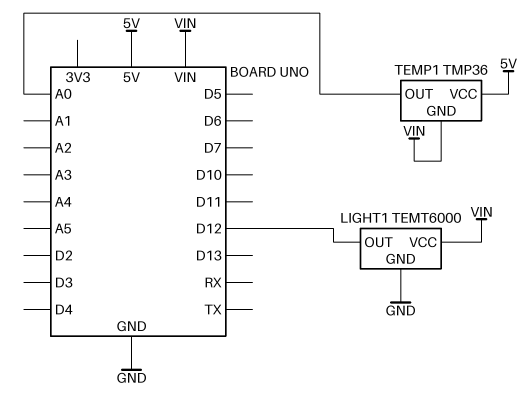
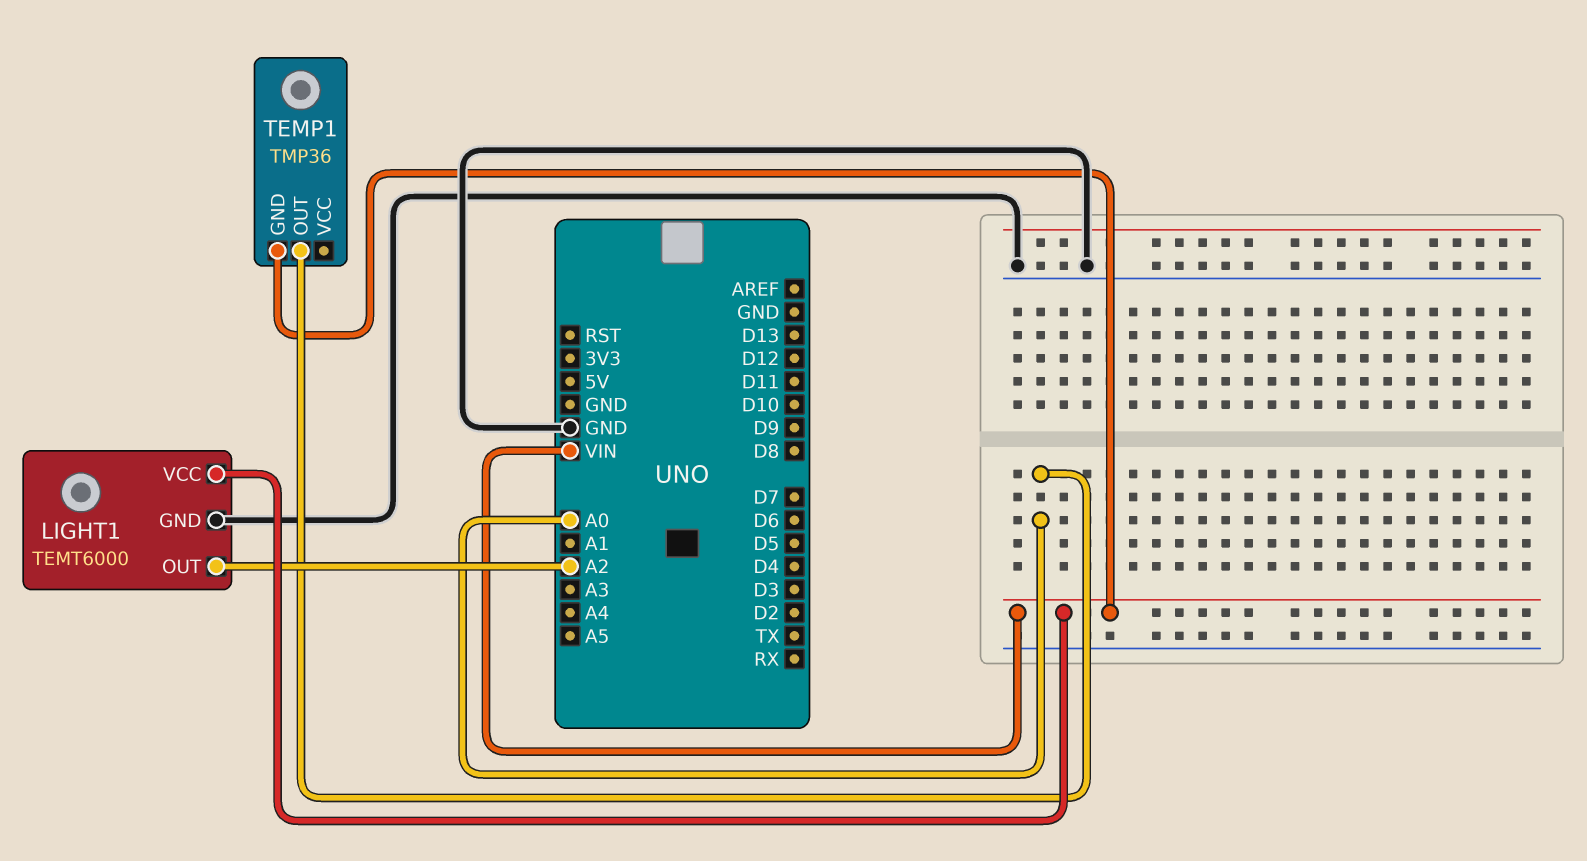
LIGHT1 pin OUT: D12 -> A2
TEMP1 pin VCC: 5V -> none

